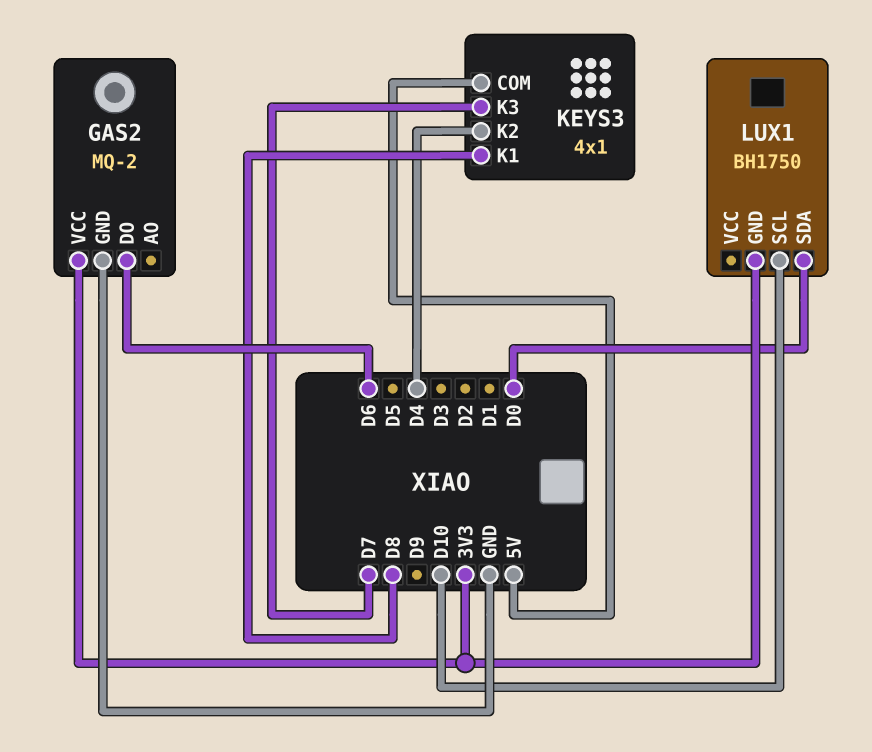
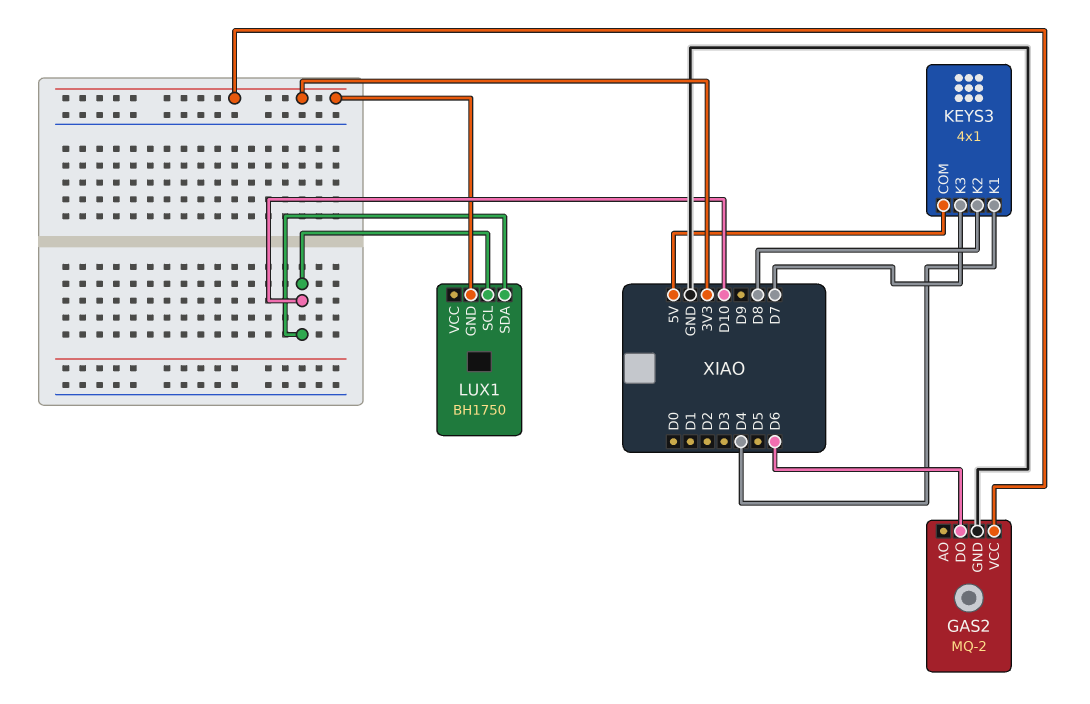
KEYS3 pin K1: D8 -> D4
KEYS3 pin K2: D4 -> D8
LUX1 pin SDA: D0 -> D10

